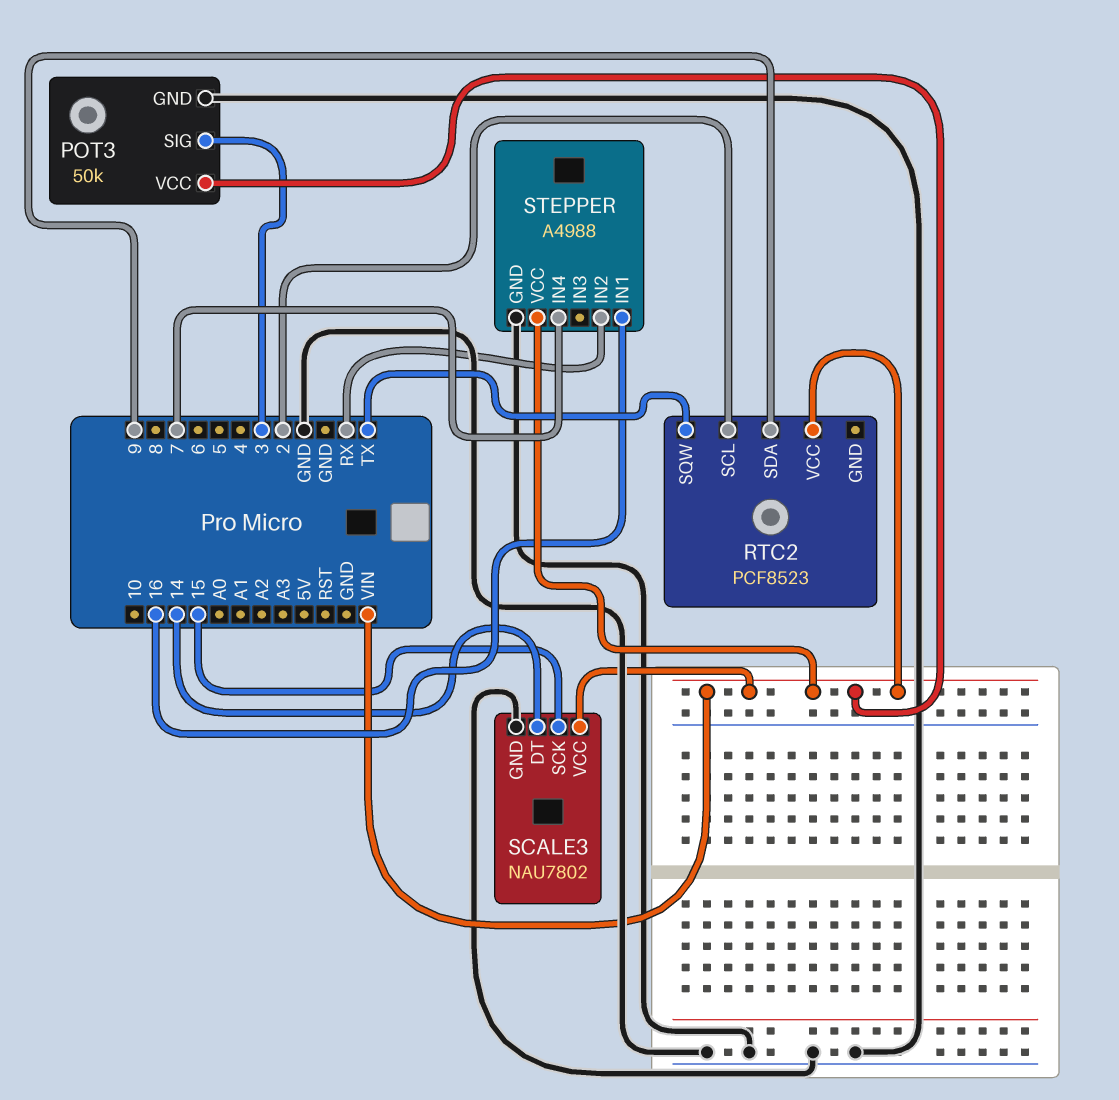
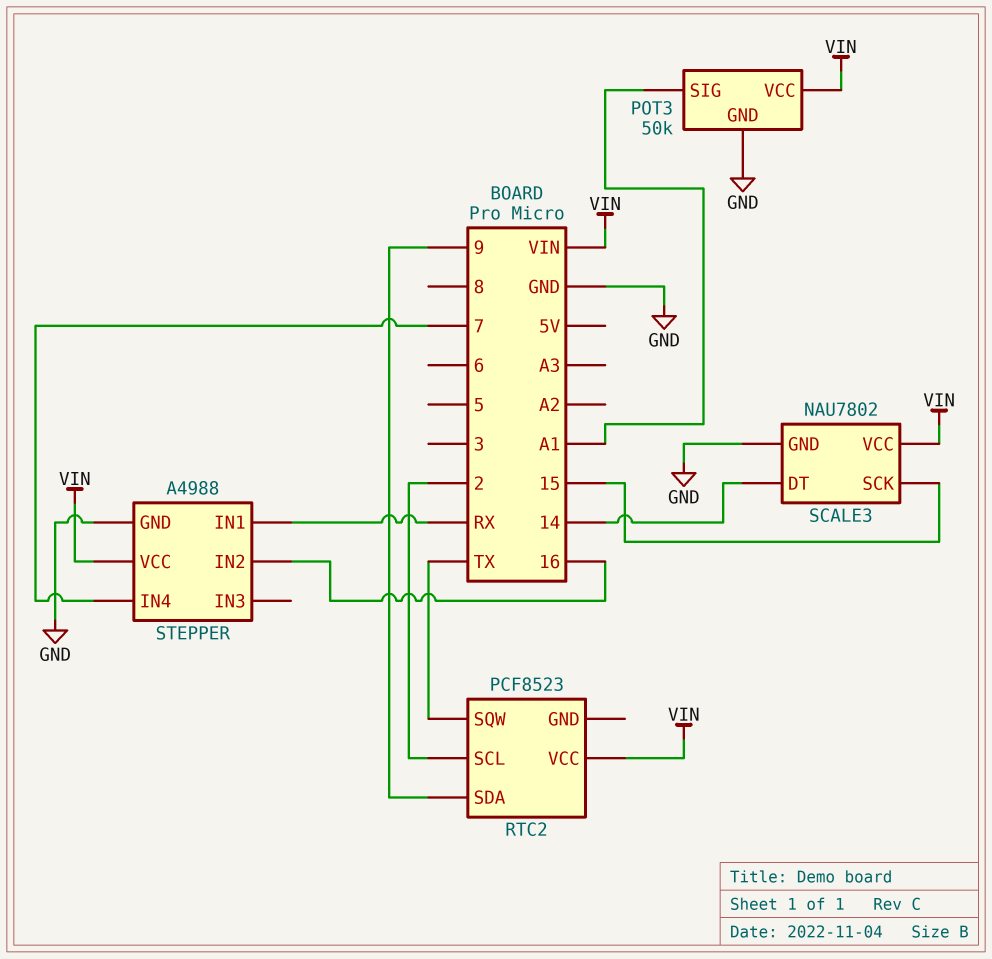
POT3 pin SIG: 3 -> A1
STEPPER pin IN1: 16 -> RX
STEPPER pin IN2: RX -> 16

